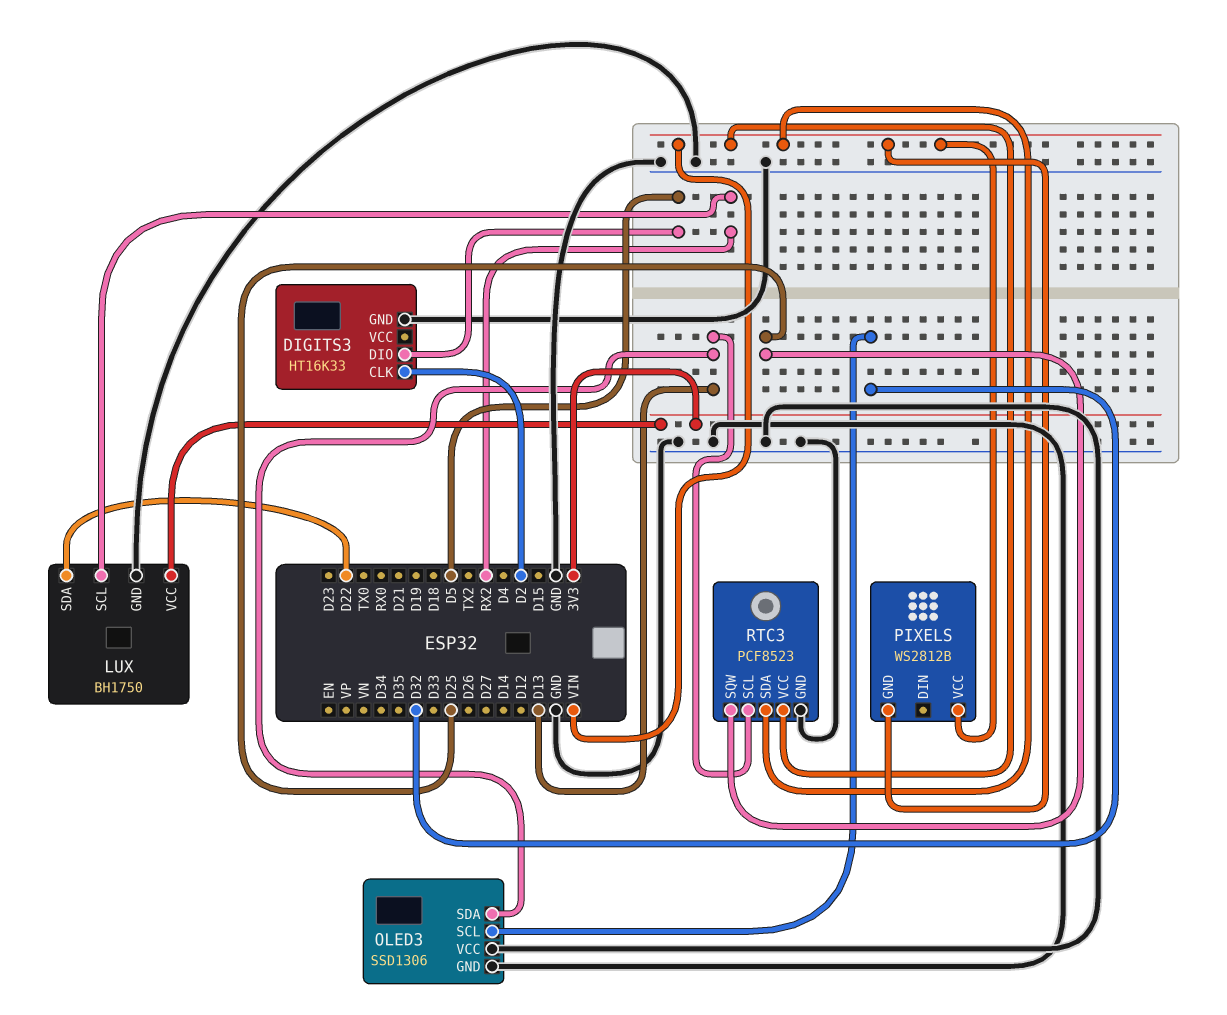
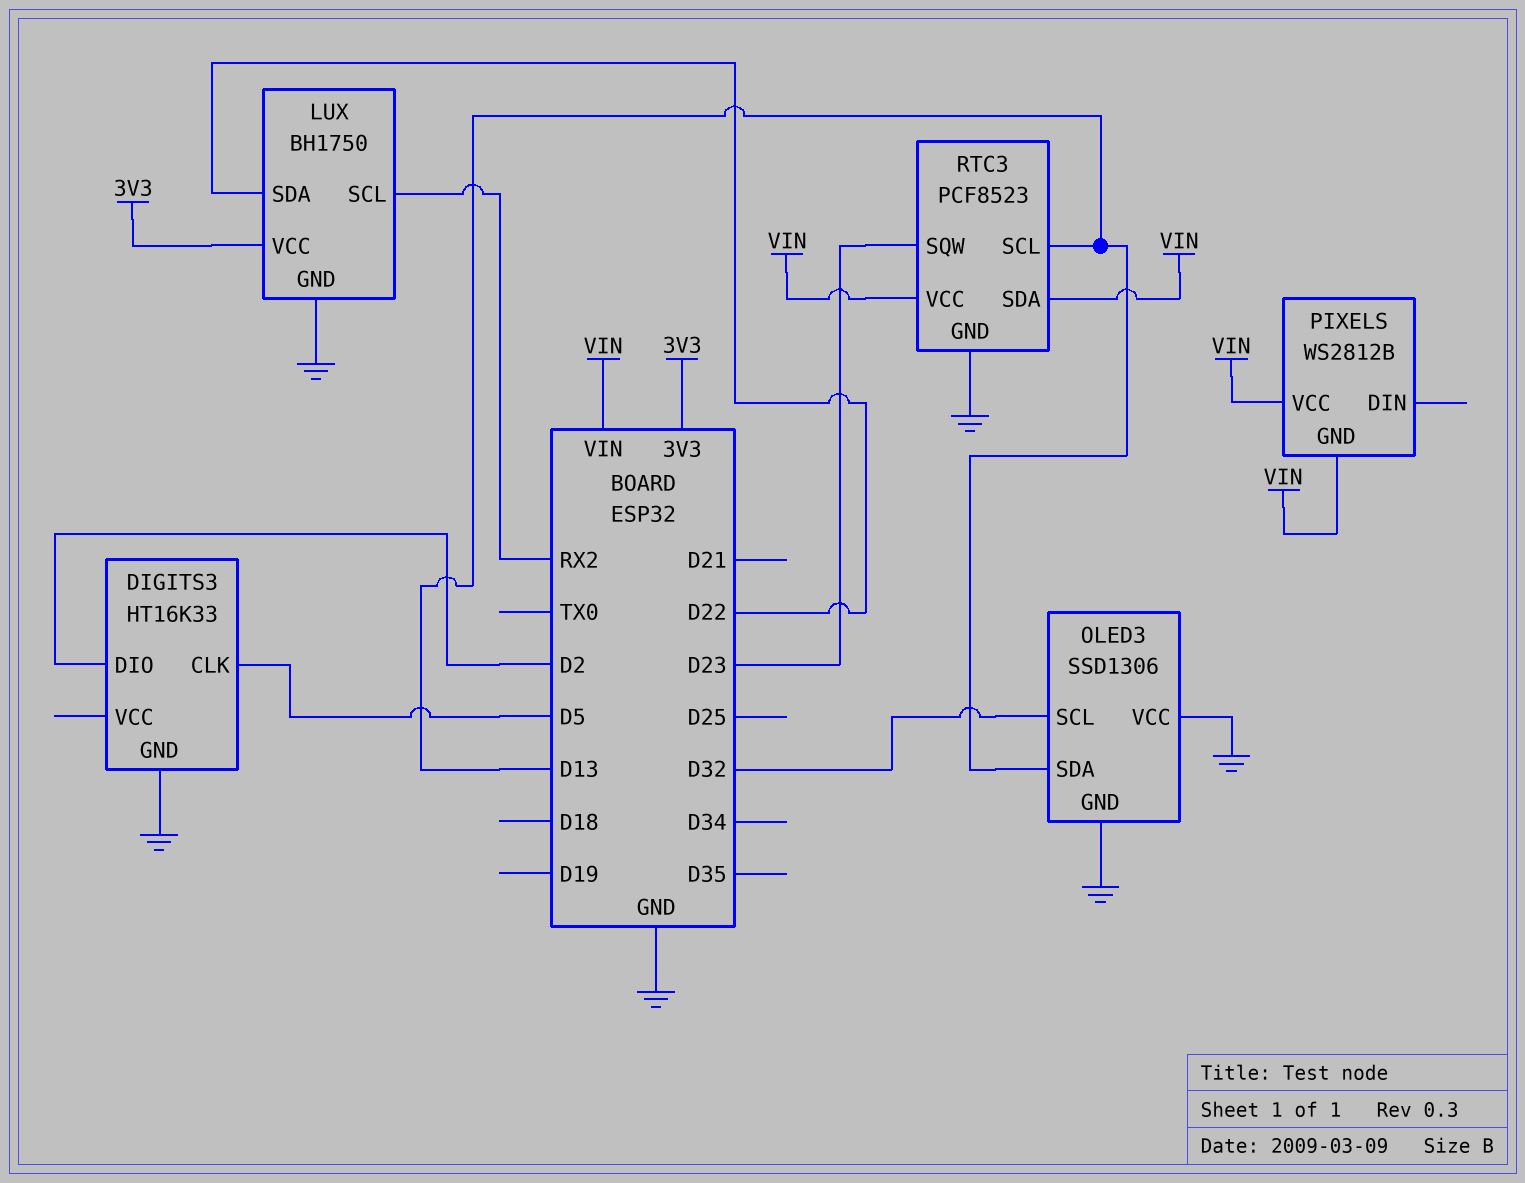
DIGITS3 pin CLK: D2 -> D5
DIGITS3 pin DIO: D5 -> D2
RTC3 pin SQW: D25 -> D23

